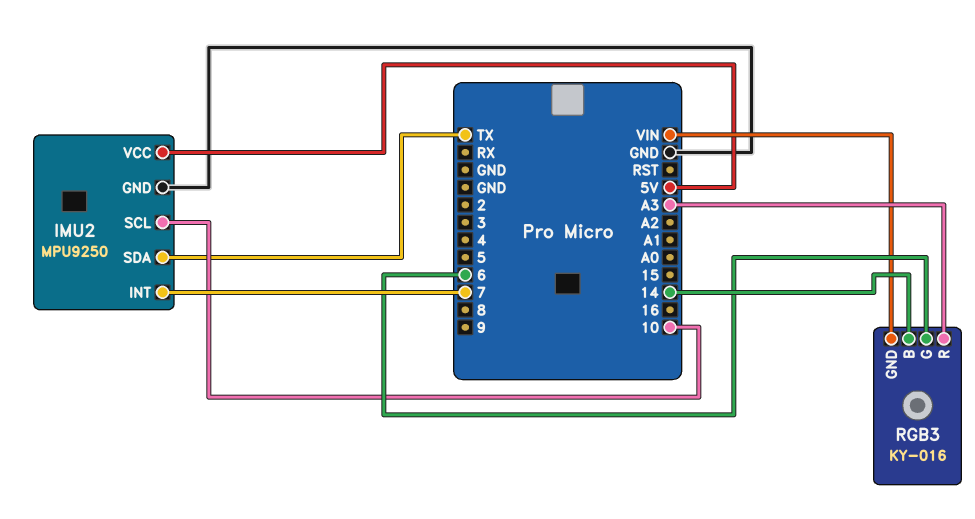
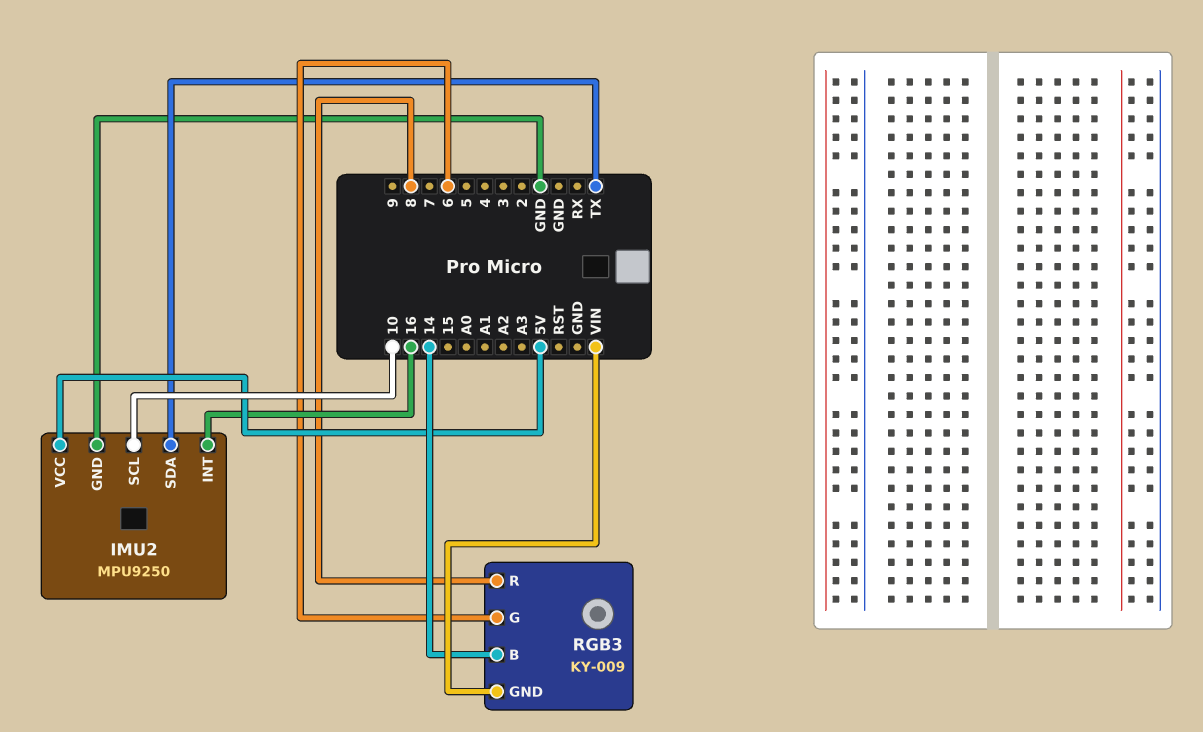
IMU2 pin INT: 7 -> 16
RGB3: KY-016 -> KY-009
RGB3 pin R: A3 -> 8

